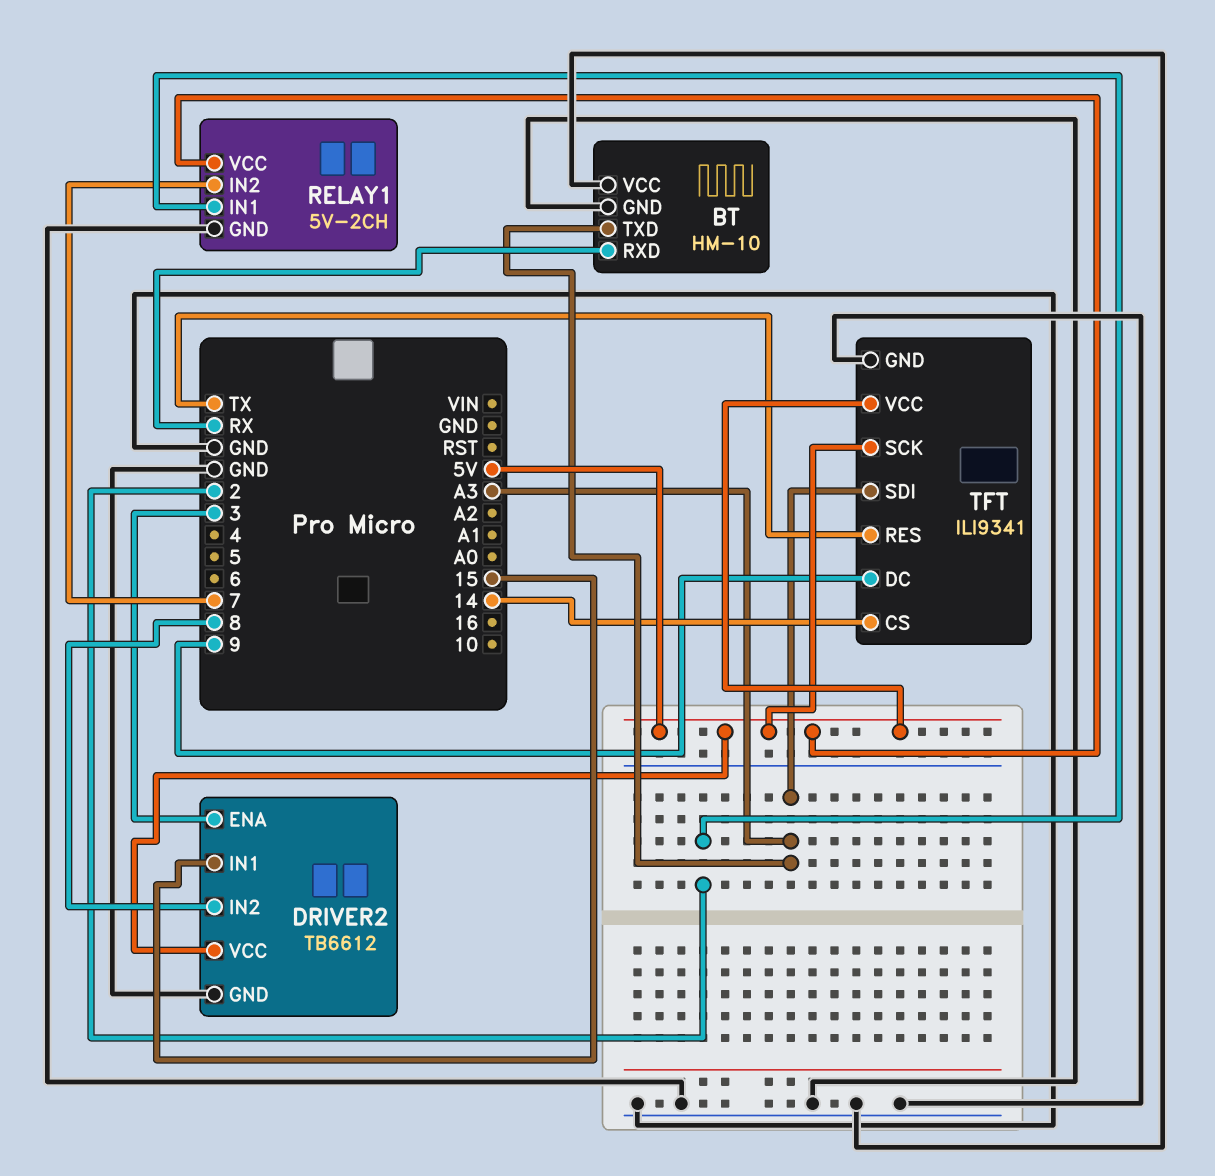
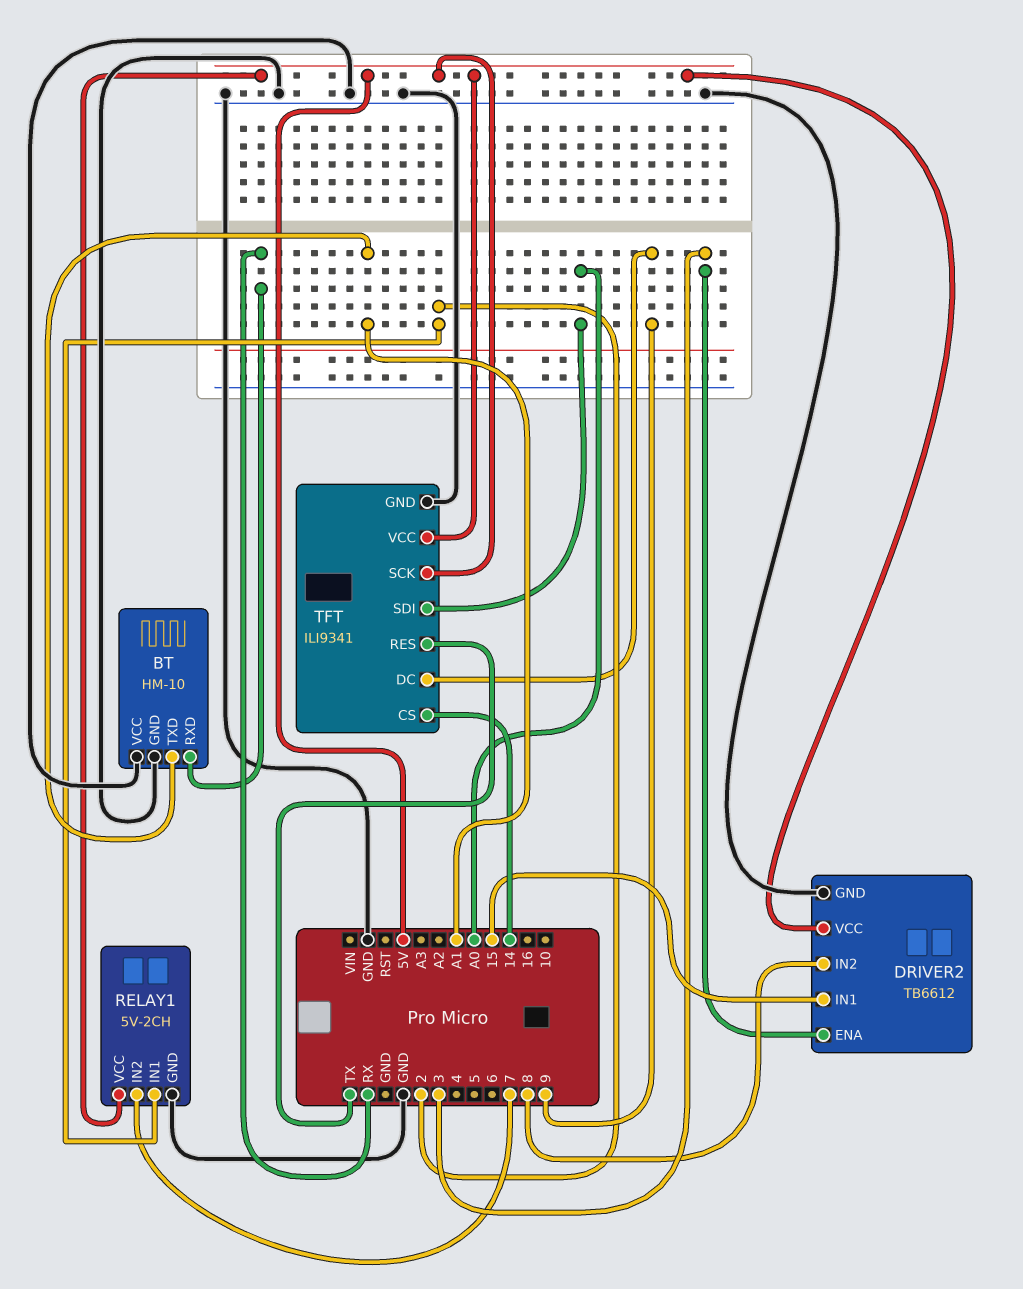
BT pin TXD: A3 -> A1
TFT pin SDI: A3 -> A0

